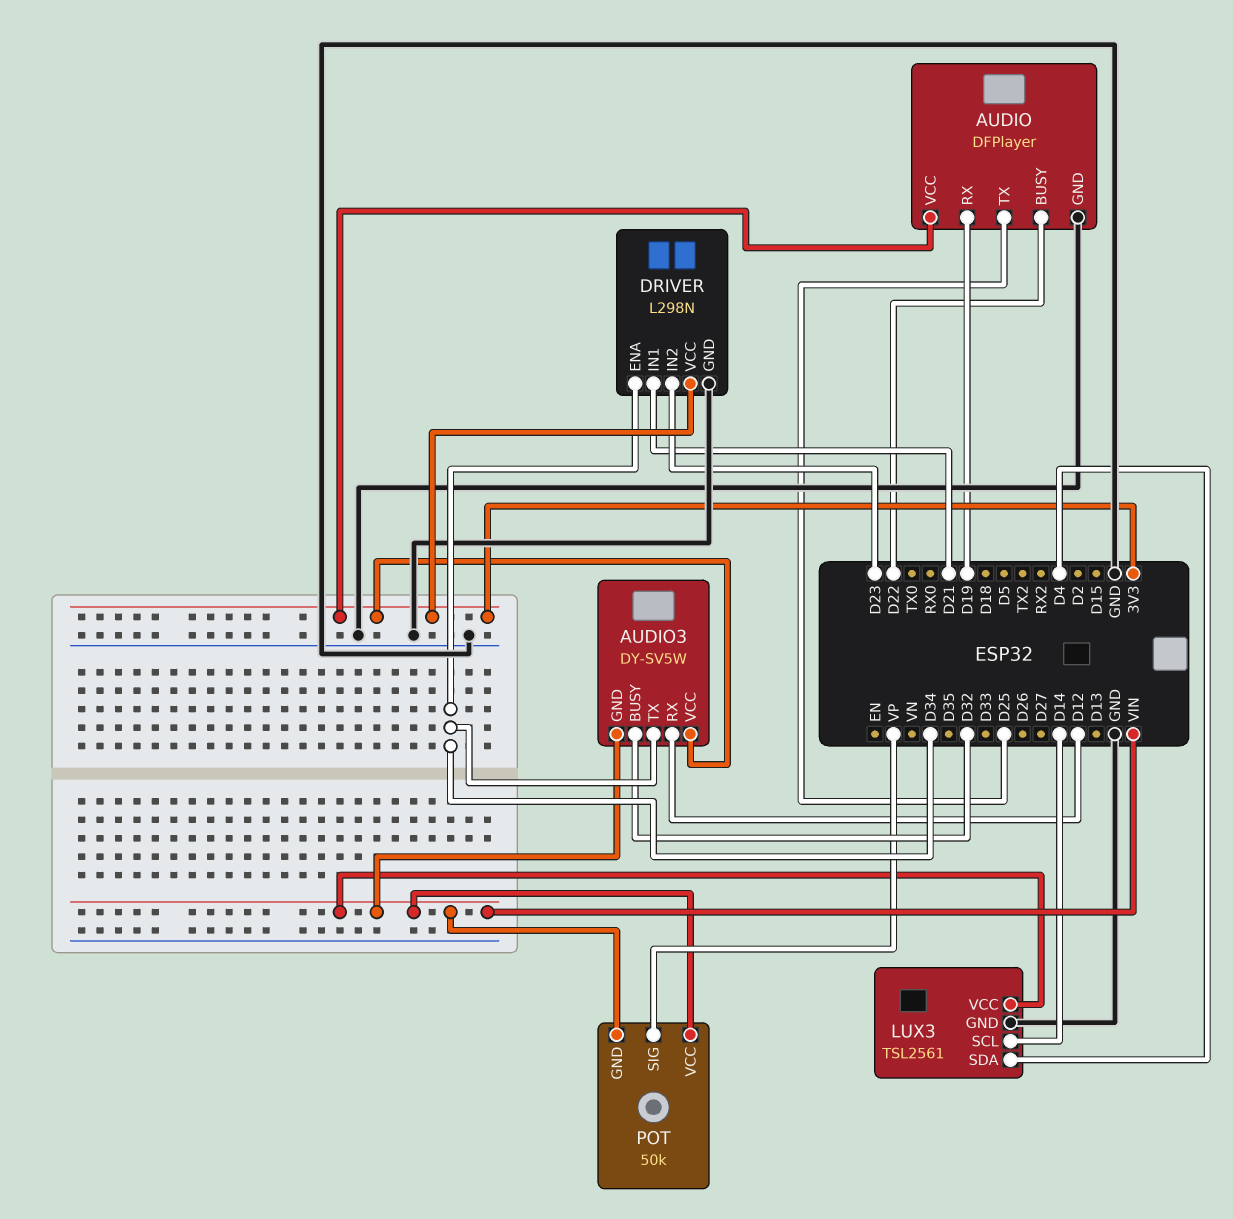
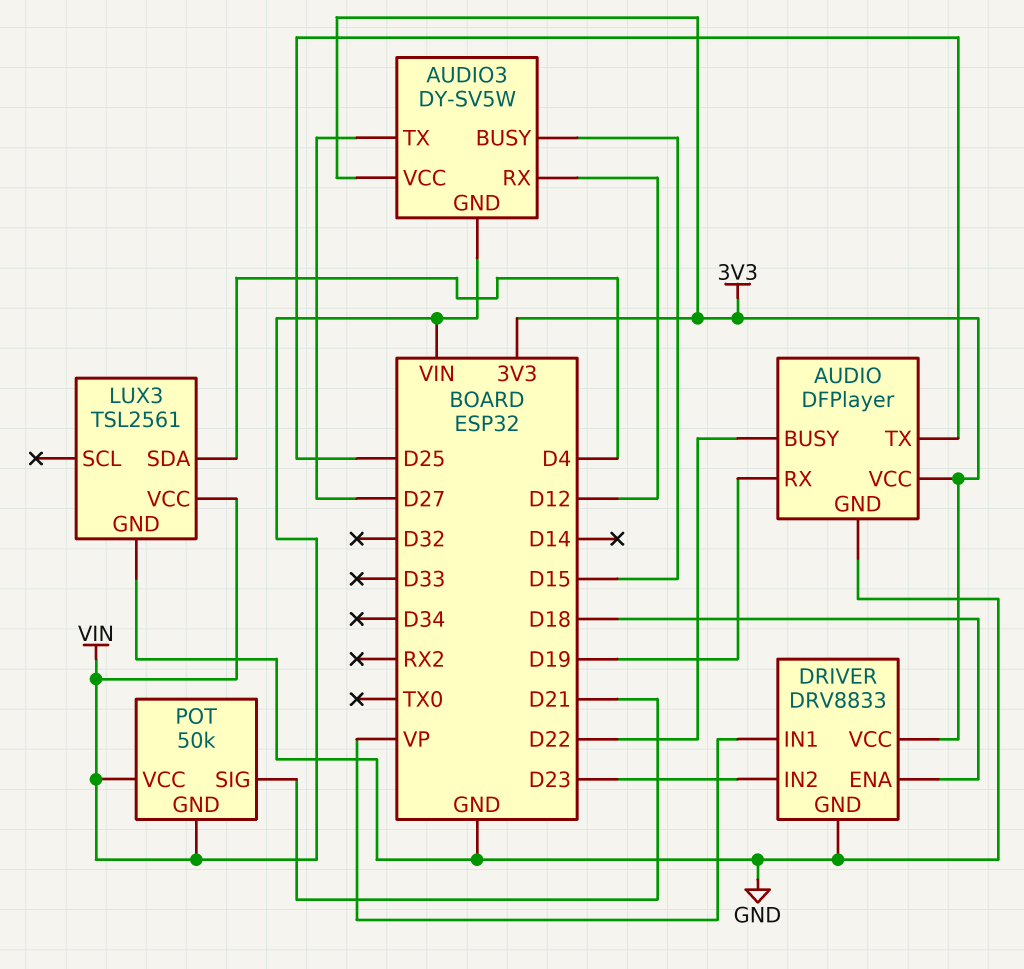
AUDIO3 pin BUSY: D32 -> D15
AUDIO3 pin TX: D34 -> D27
DRIVER: L298N -> DRV8833
DRIVER pin ENA: D34 -> D18
DRIVER pin IN1: D21 -> VP
LUX3 pin SCL: D14 -> none
POT pin SIG: VP -> D21

